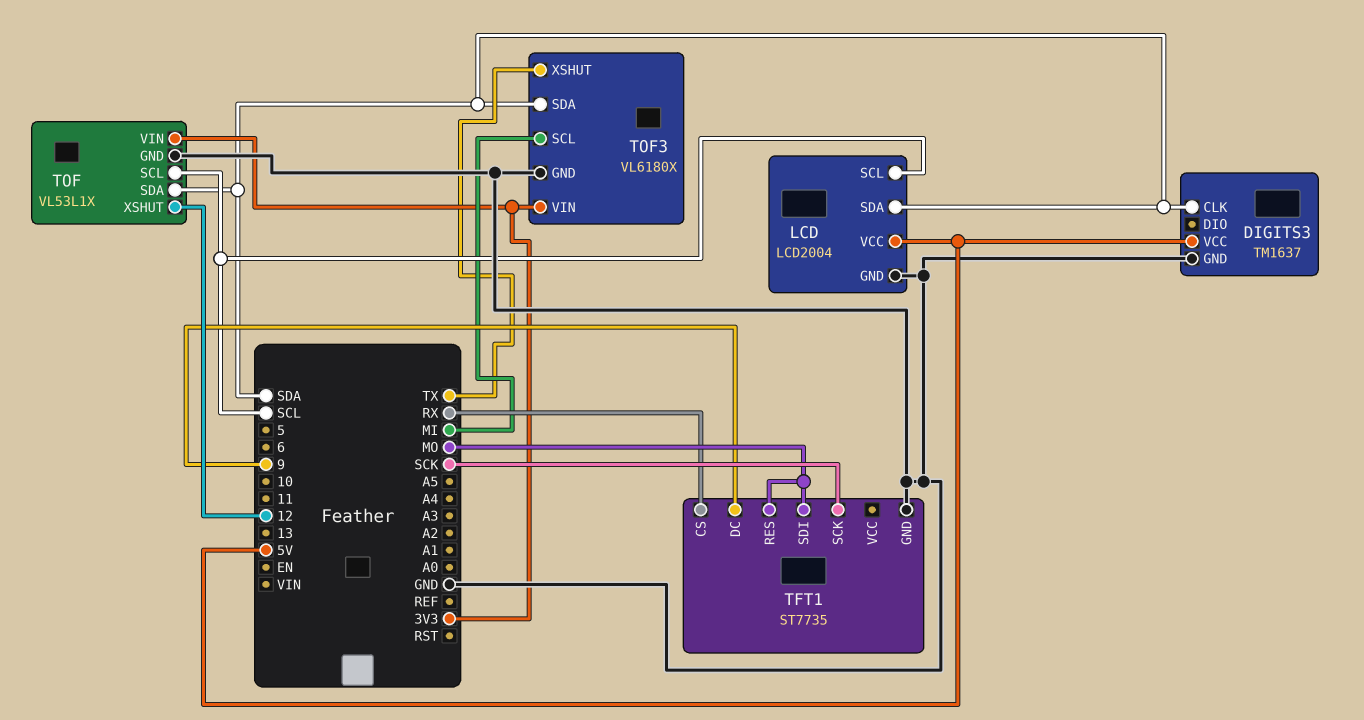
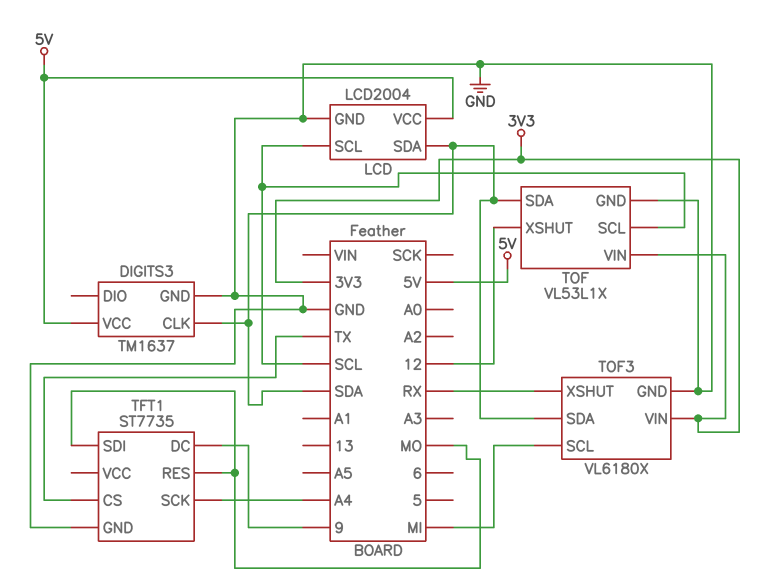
TFT1 pin CS: RX -> TX
TFT1 pin SCK: SCK -> A4
TOF3 pin XSHUT: TX -> RX

